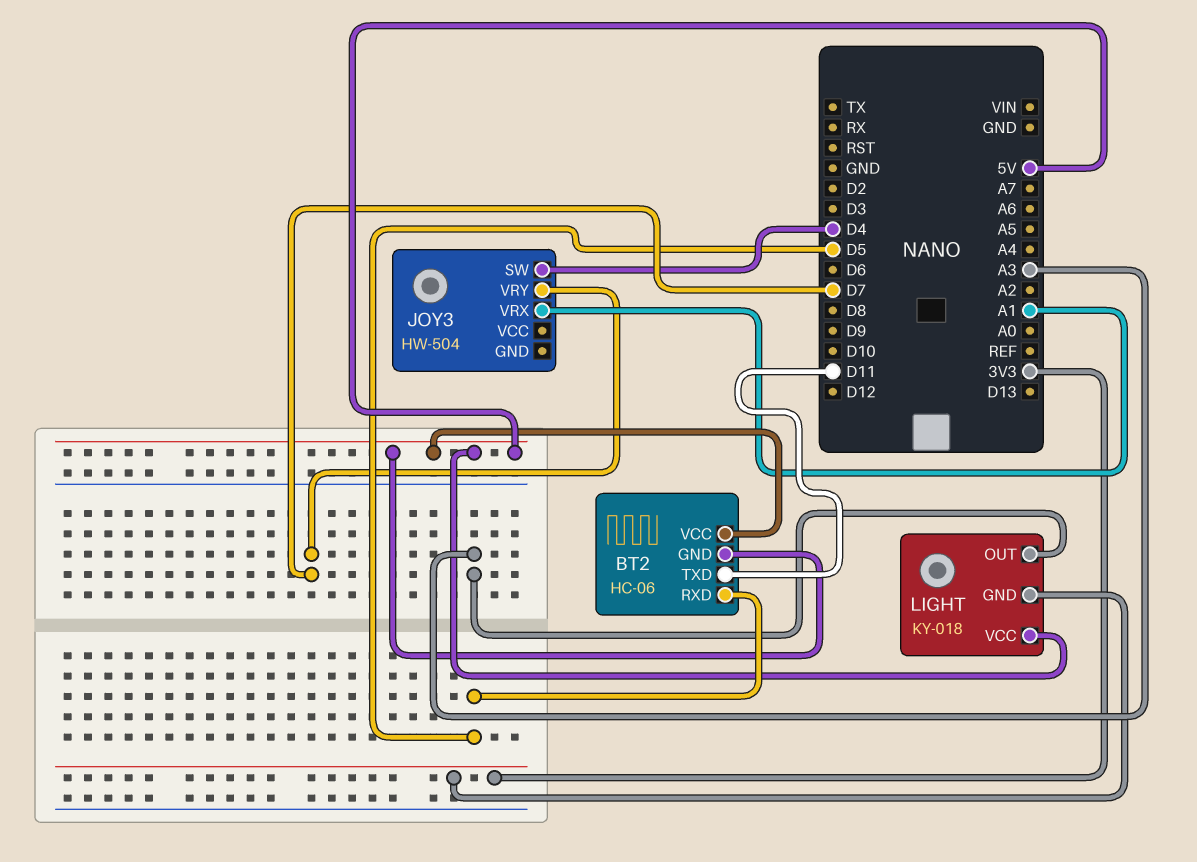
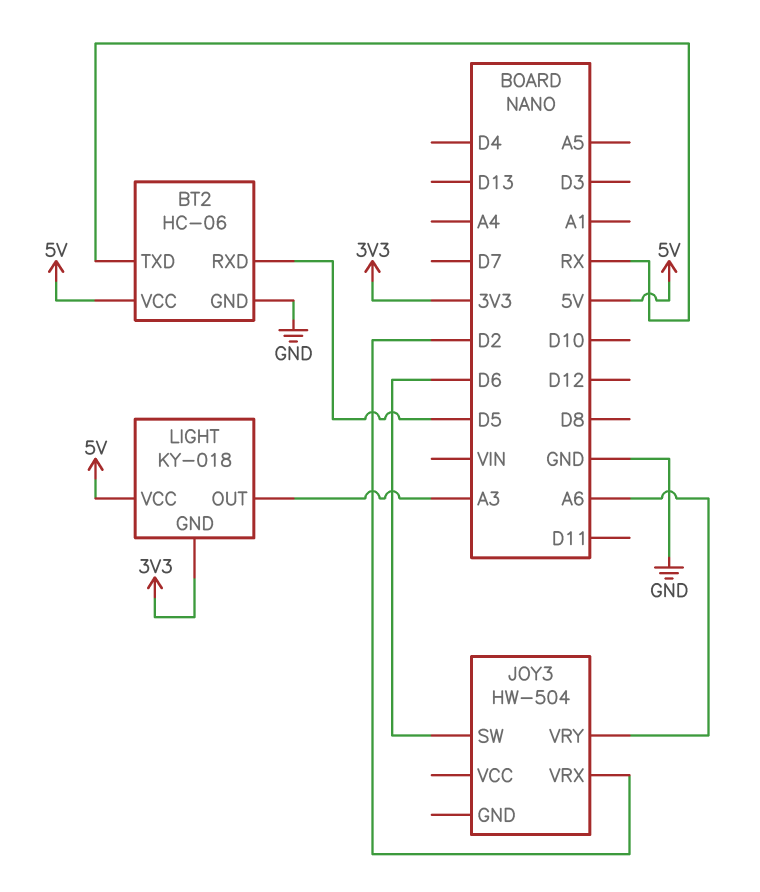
BT2 pin GND: 5V -> GND
BT2 pin TXD: D11 -> RX
JOY3 pin SW: D4 -> D6
JOY3 pin VRX: A1 -> D2
JOY3 pin VRY: D7 -> A6

